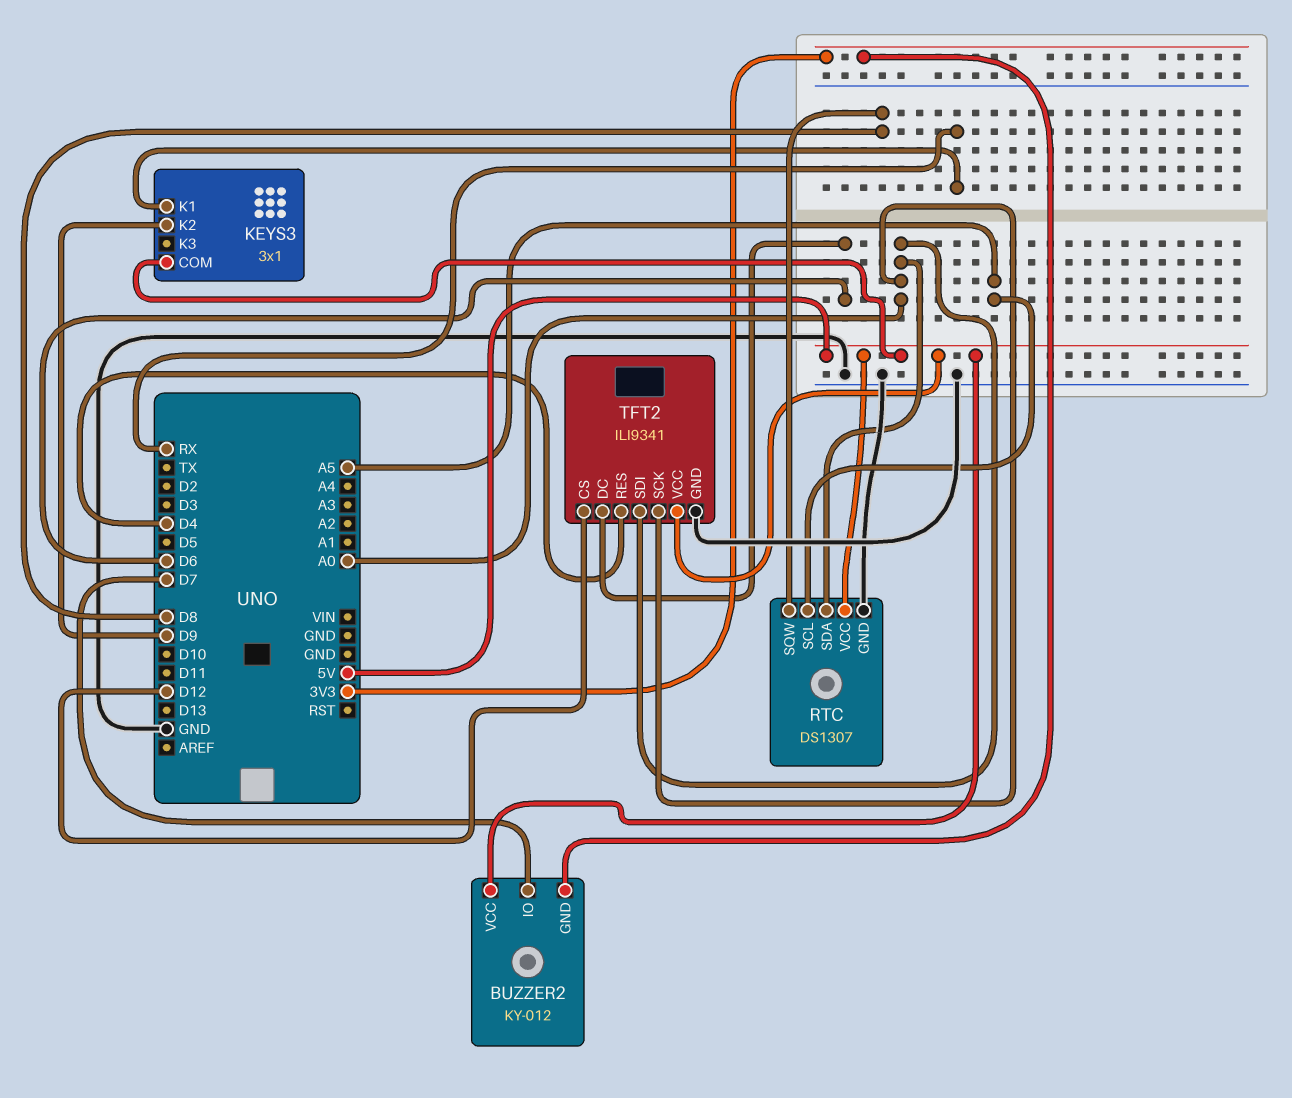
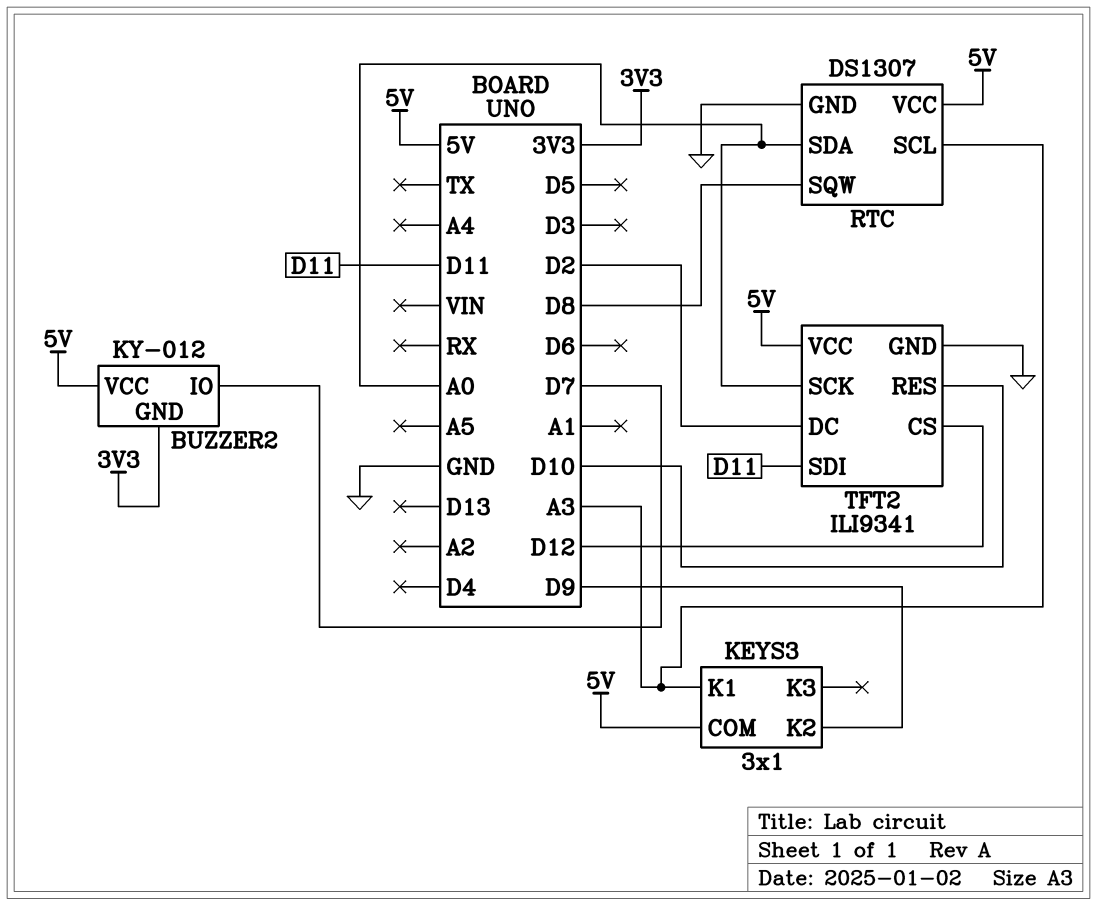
KEYS3 pin K1: RX -> A3
RTC pin SCL: A5 -> A3
TFT2 pin DC: D6 -> D2
TFT2 pin RES: D4 -> D10
TFT2 pin SDI: A0 -> D11

